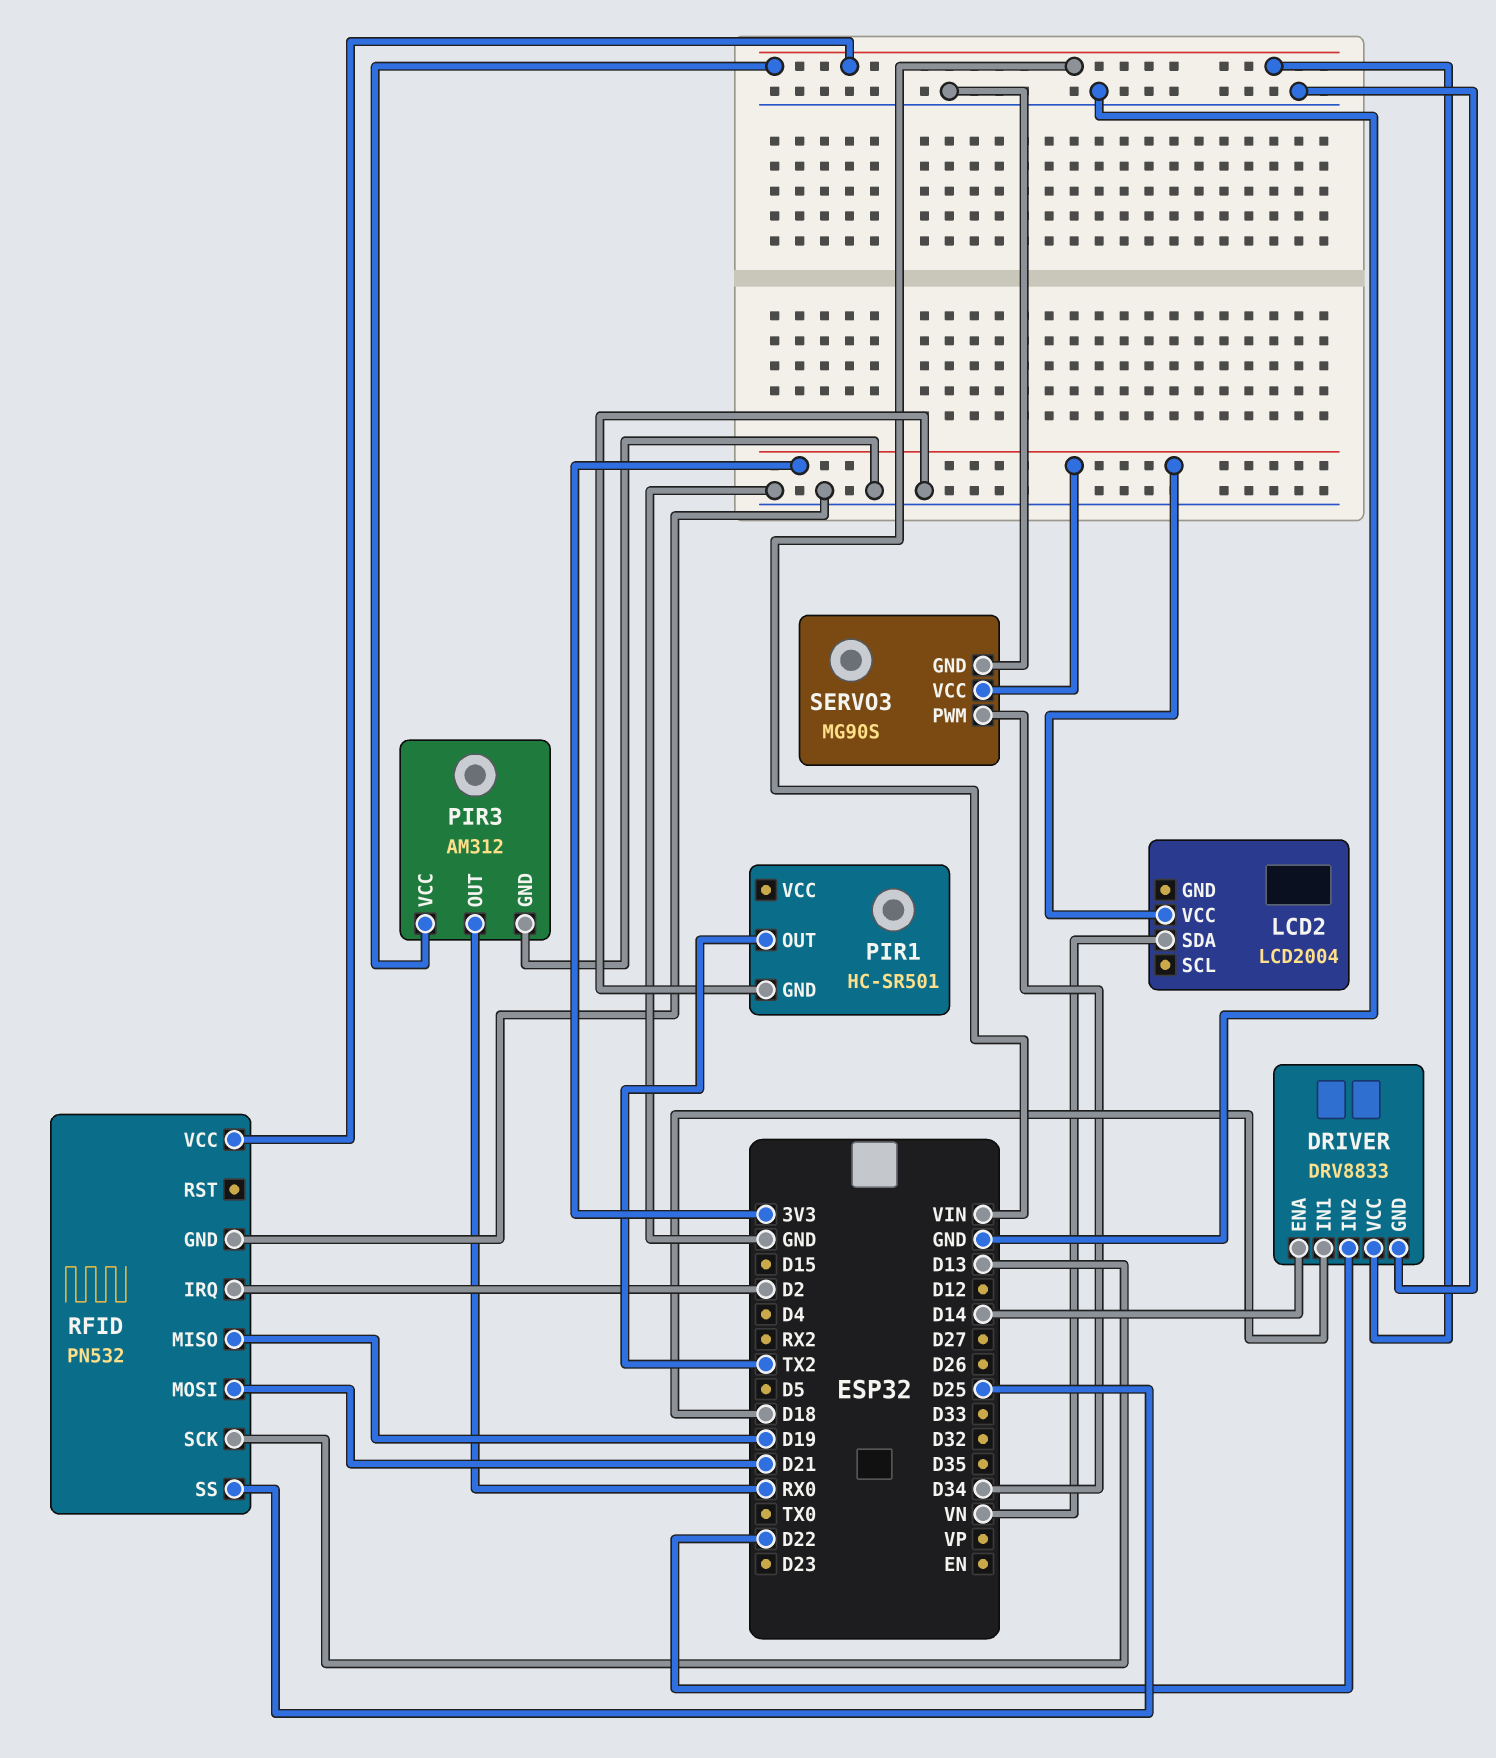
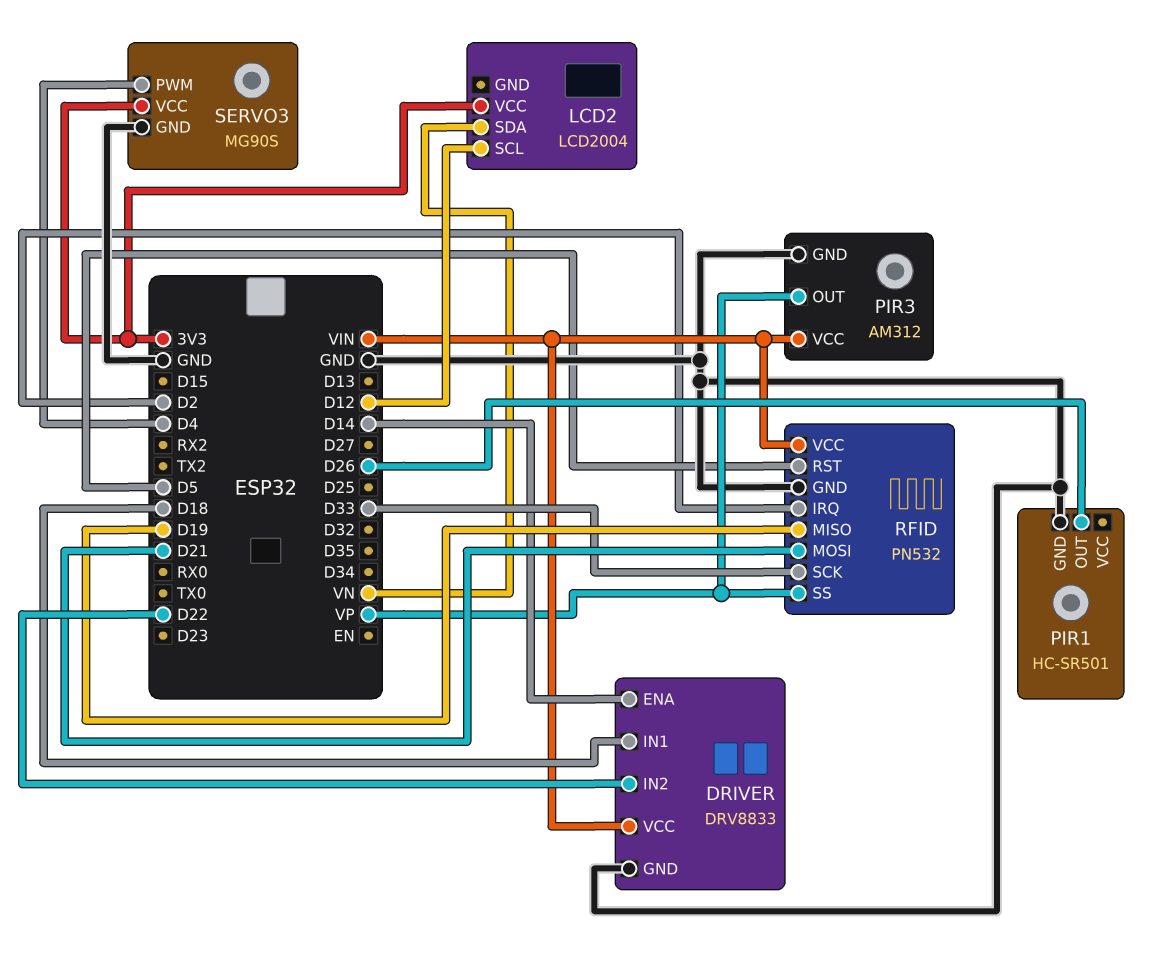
LCD2 pin SCL: none -> D12
PIR1 pin OUT: TX2 -> D26
PIR3 pin OUT: RX0 -> VP
RFID pin RST: none -> D5
RFID pin SCK: D13 -> D33
RFID pin SS: D25 -> VP
SERVO3 pin PWM: D34 -> D4

